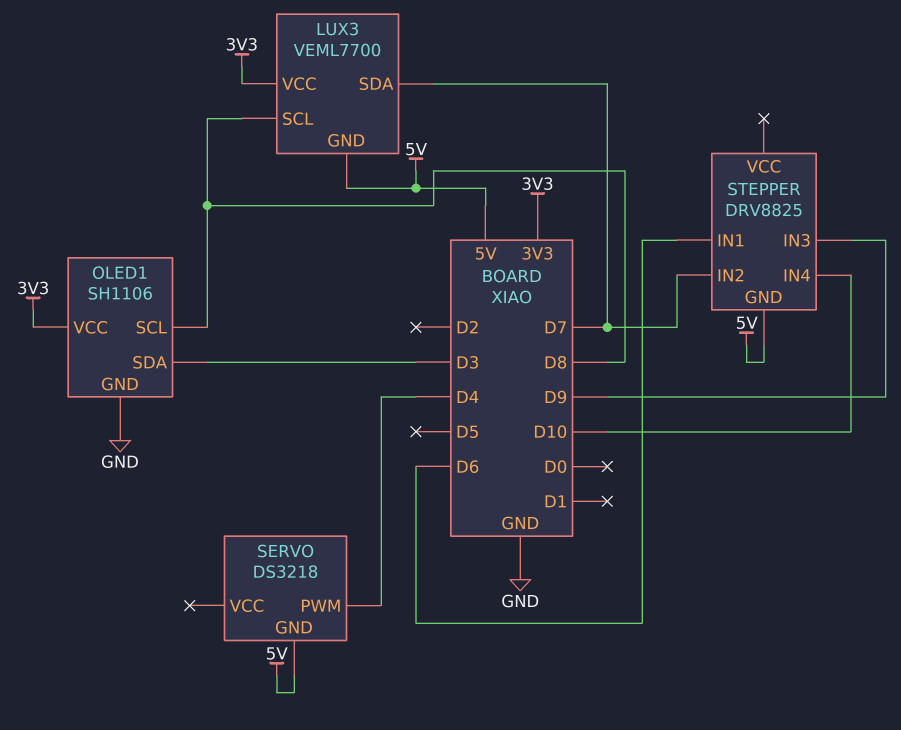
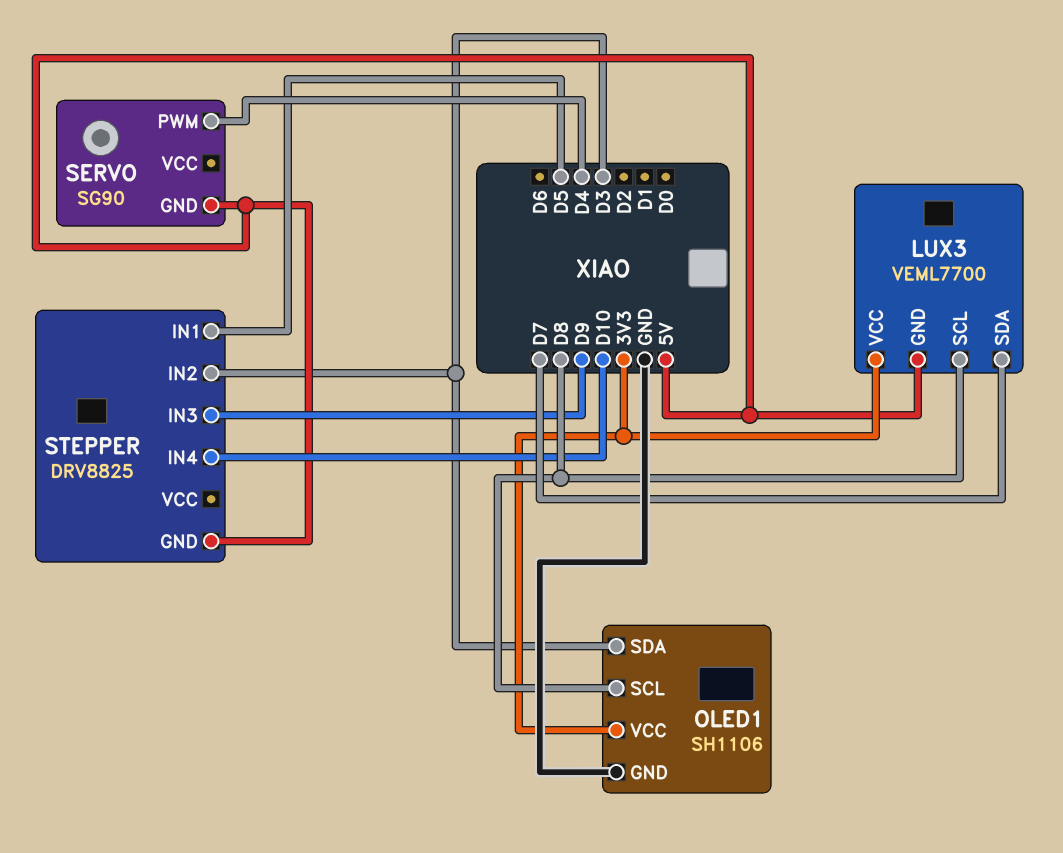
SERVO: DS3218 -> SG90
STEPPER pin IN1: D6 -> D5
STEPPER pin IN2: D7 -> D3

